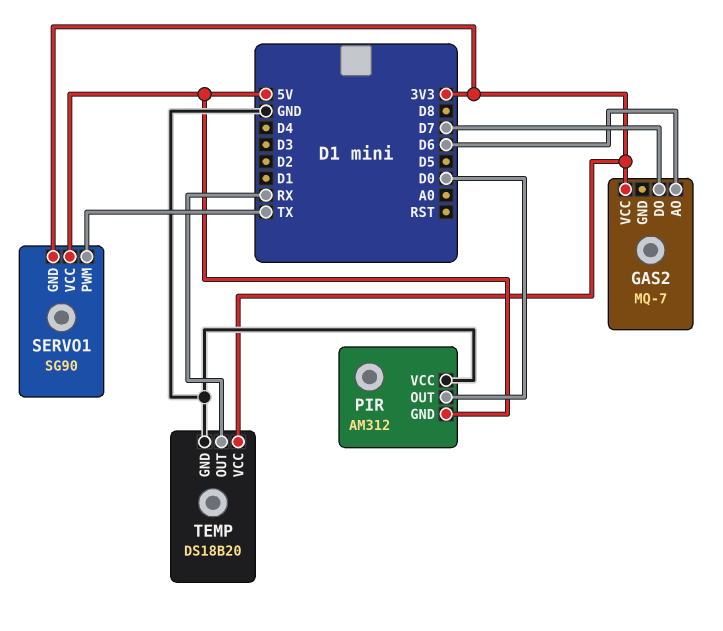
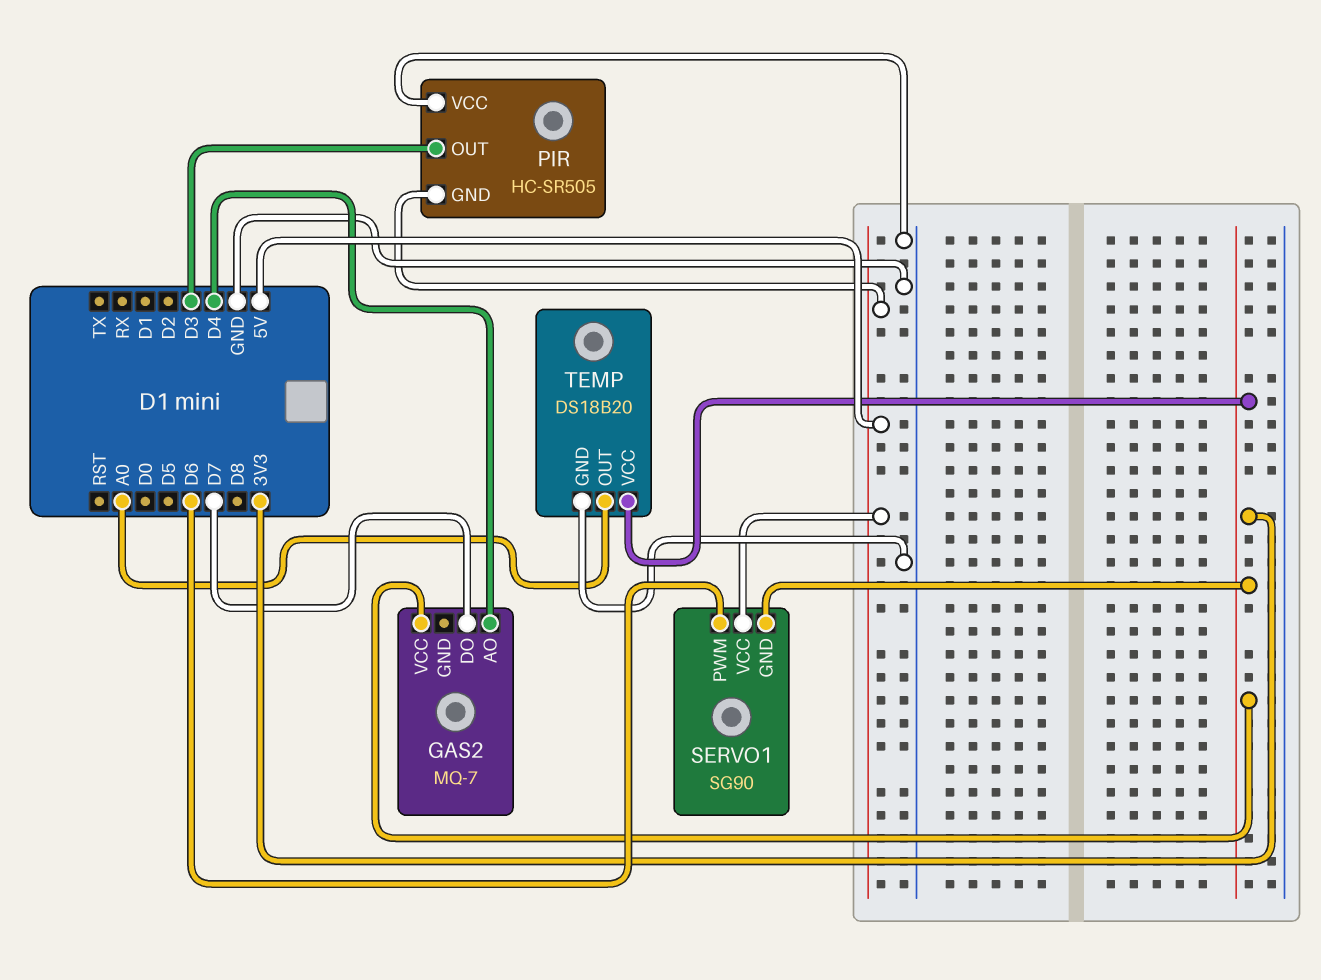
GAS2 pin AO: D6 -> D4
PIR: AM312 -> HC-SR505
PIR pin OUT: D0 -> D3
SERVO1 pin PWM: TX -> D6
TEMP pin OUT: RX -> A0

